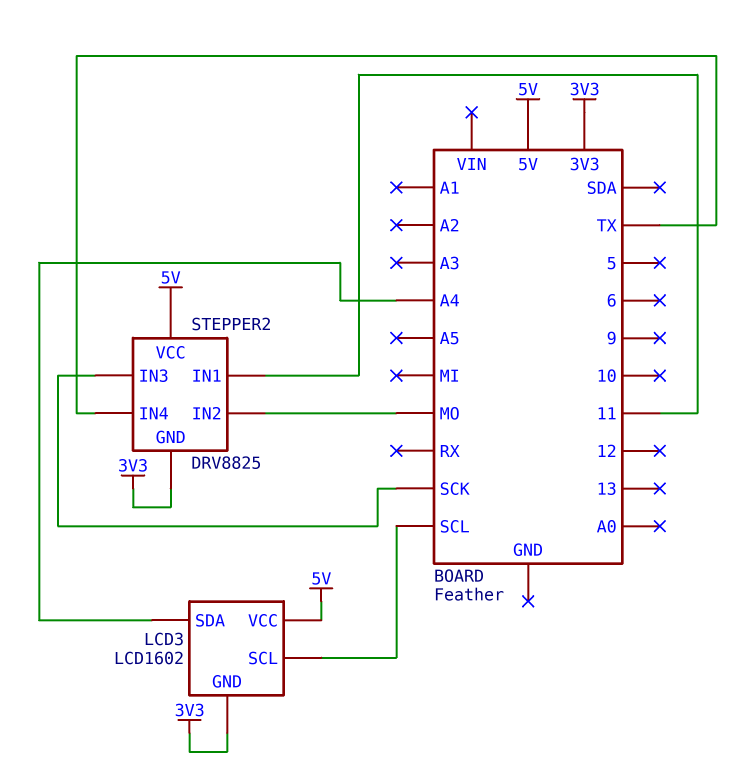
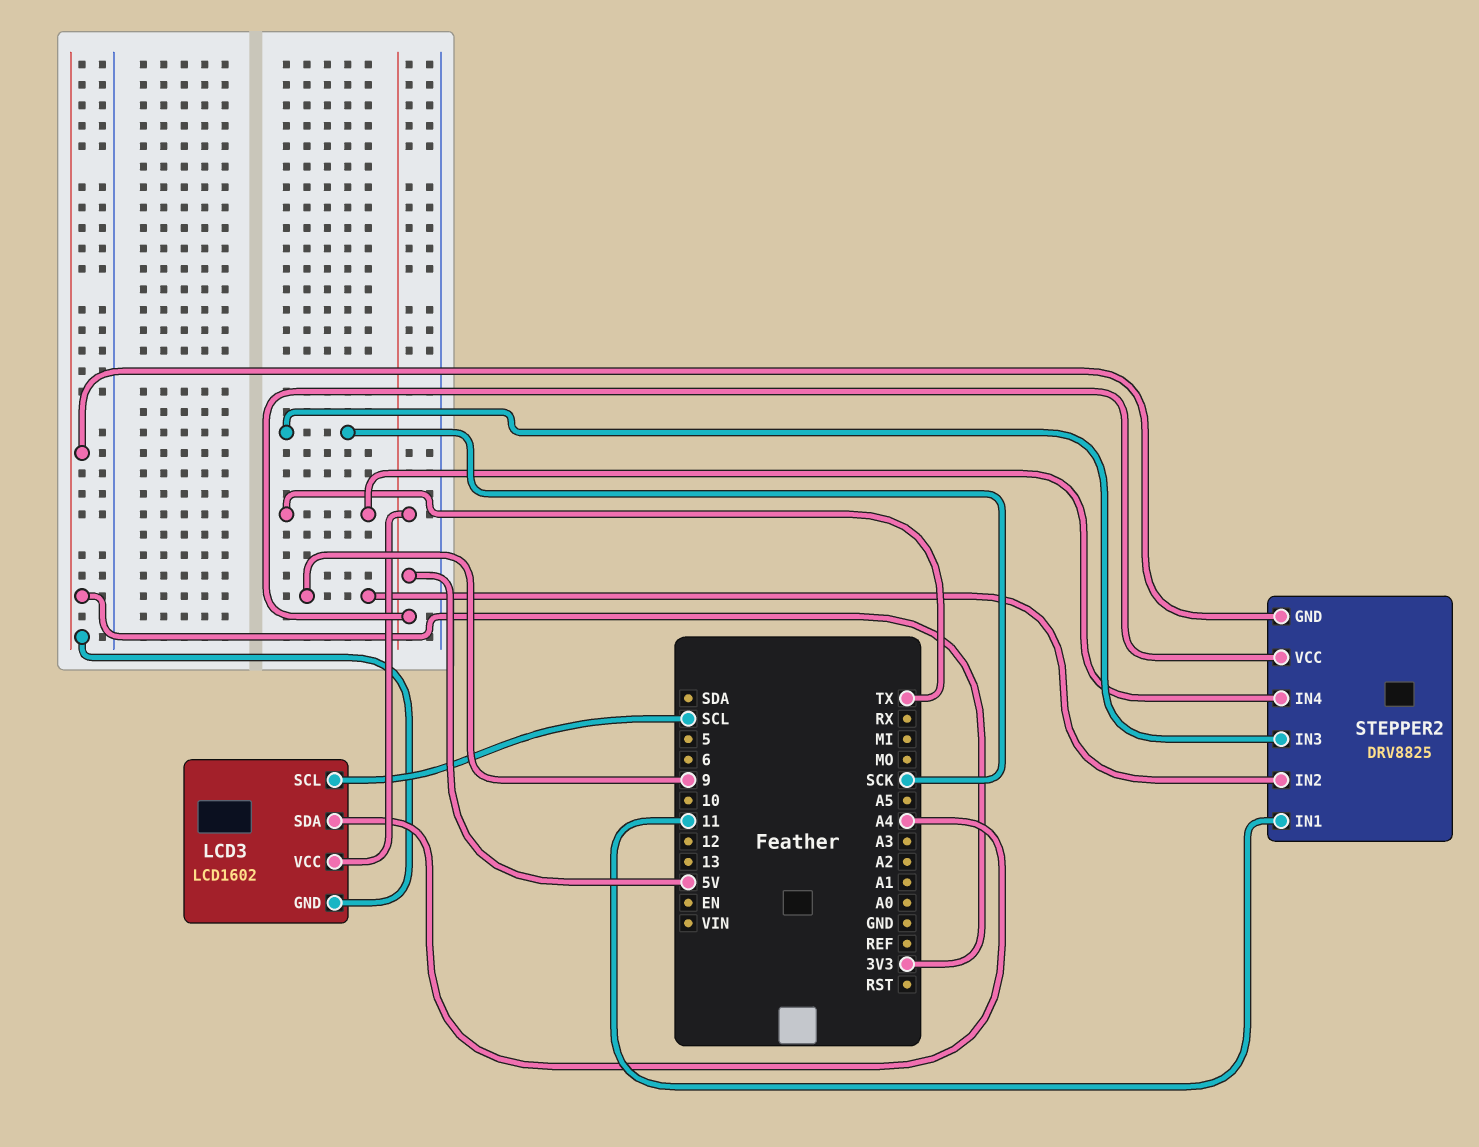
STEPPER2 pin IN2: MO -> 9

